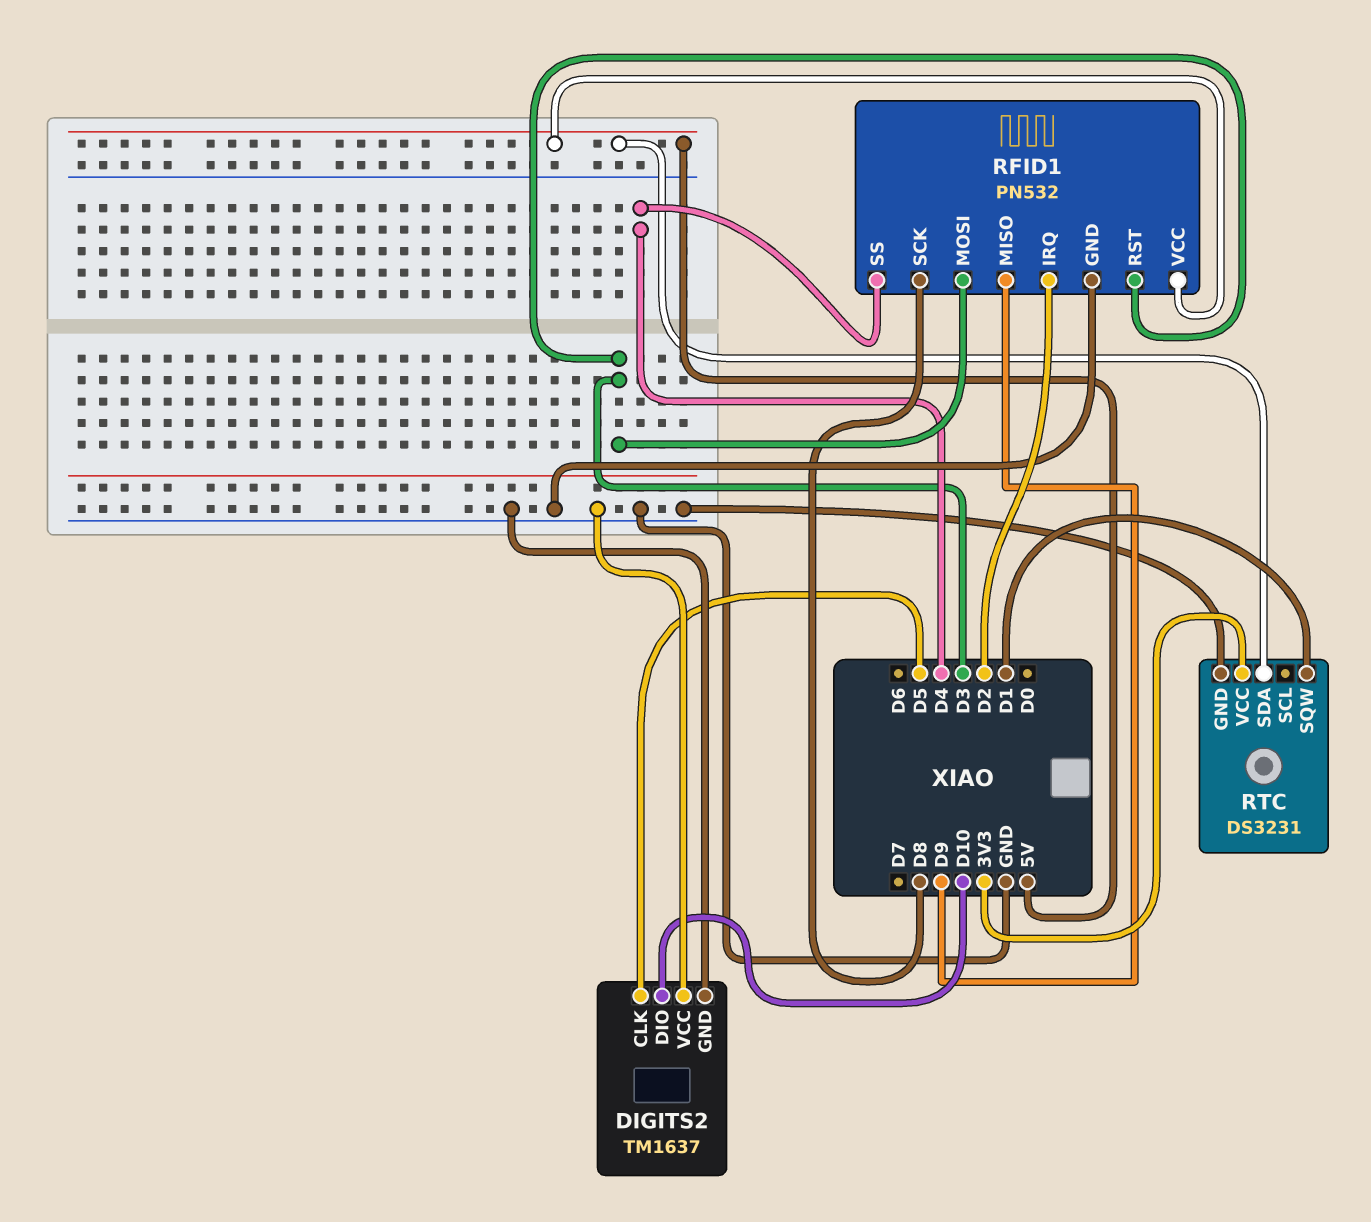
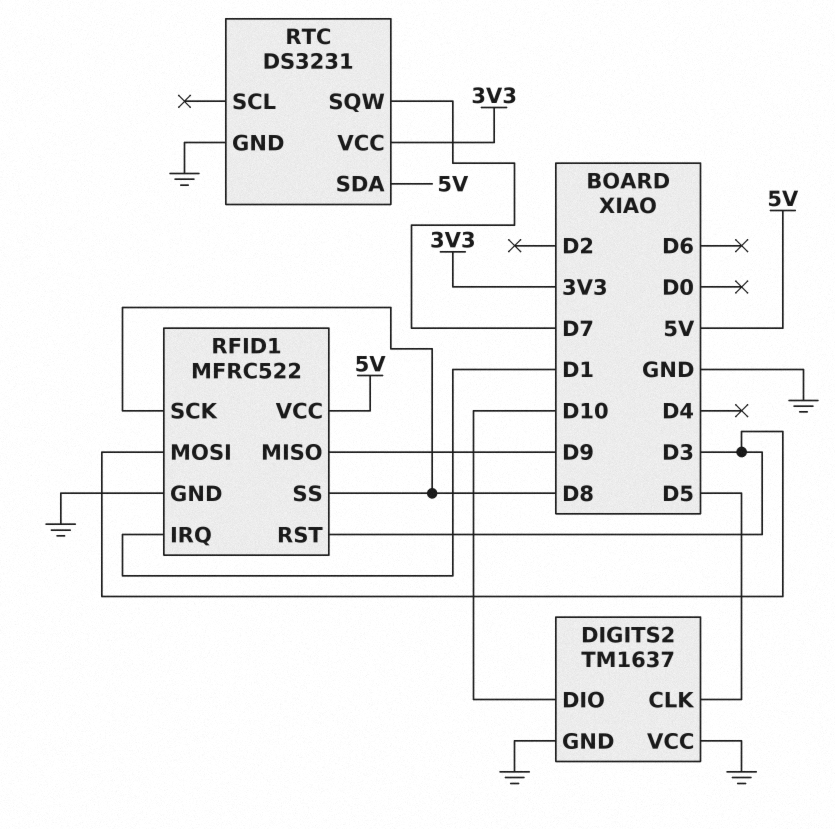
RFID1: PN532 -> MFRC522
RFID1 pin IRQ: D2 -> D1
RFID1 pin SS: D4 -> D8
RTC pin SQW: D1 -> D7

